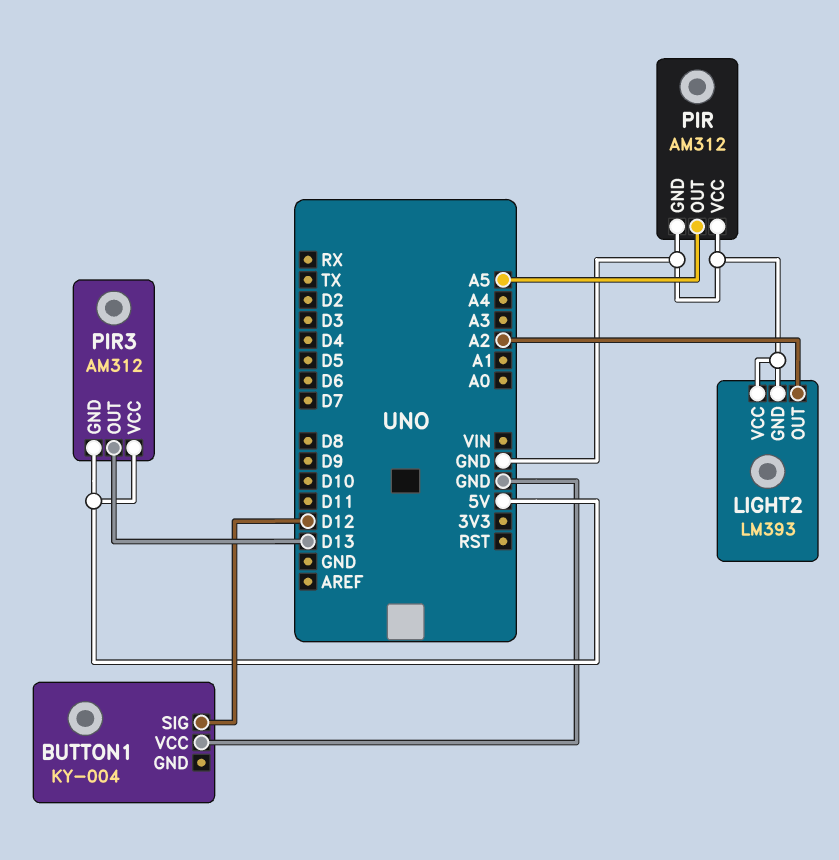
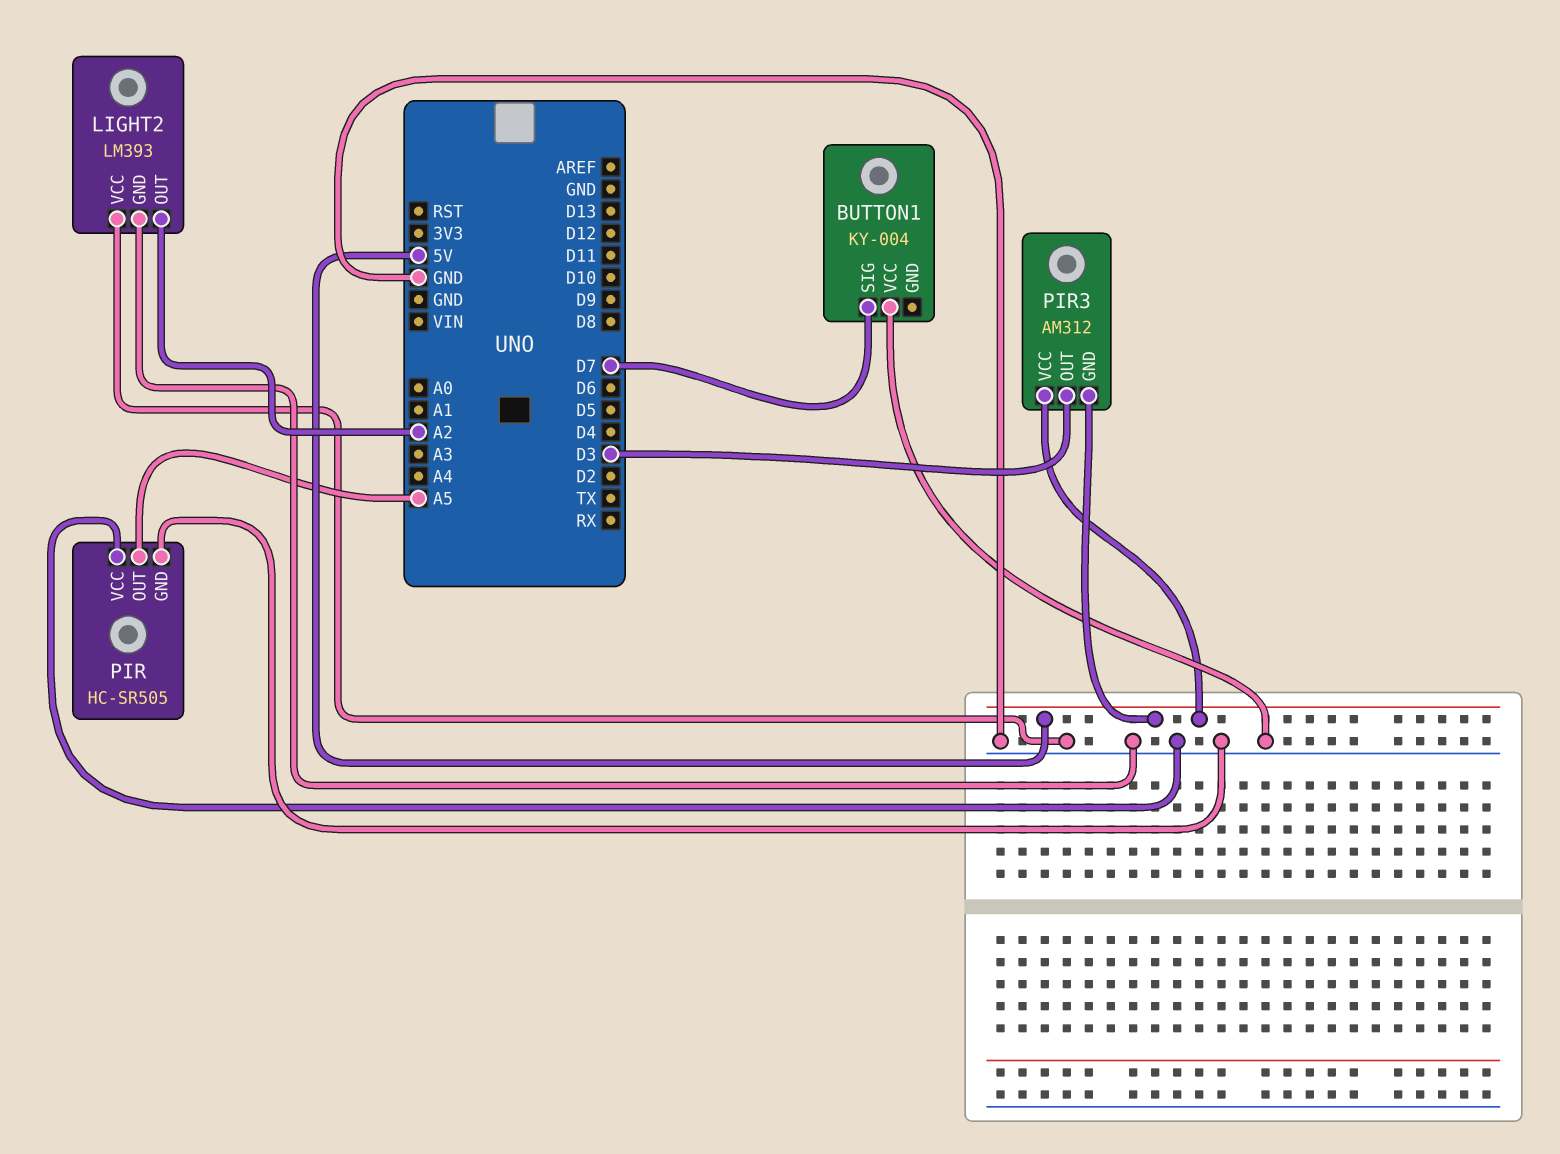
BUTTON1 pin SIG: D12 -> D7
PIR: AM312 -> HC-SR505
PIR3 pin OUT: D13 -> D3

